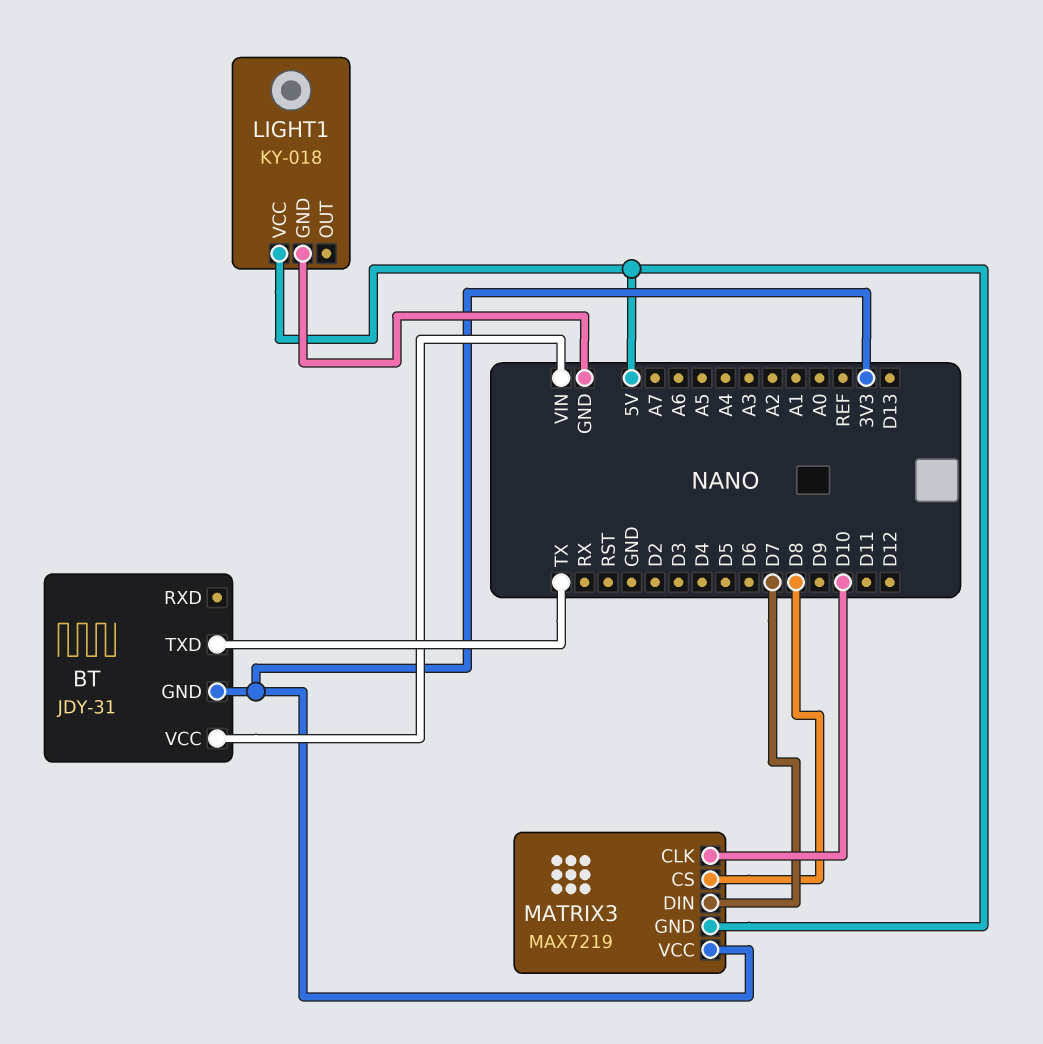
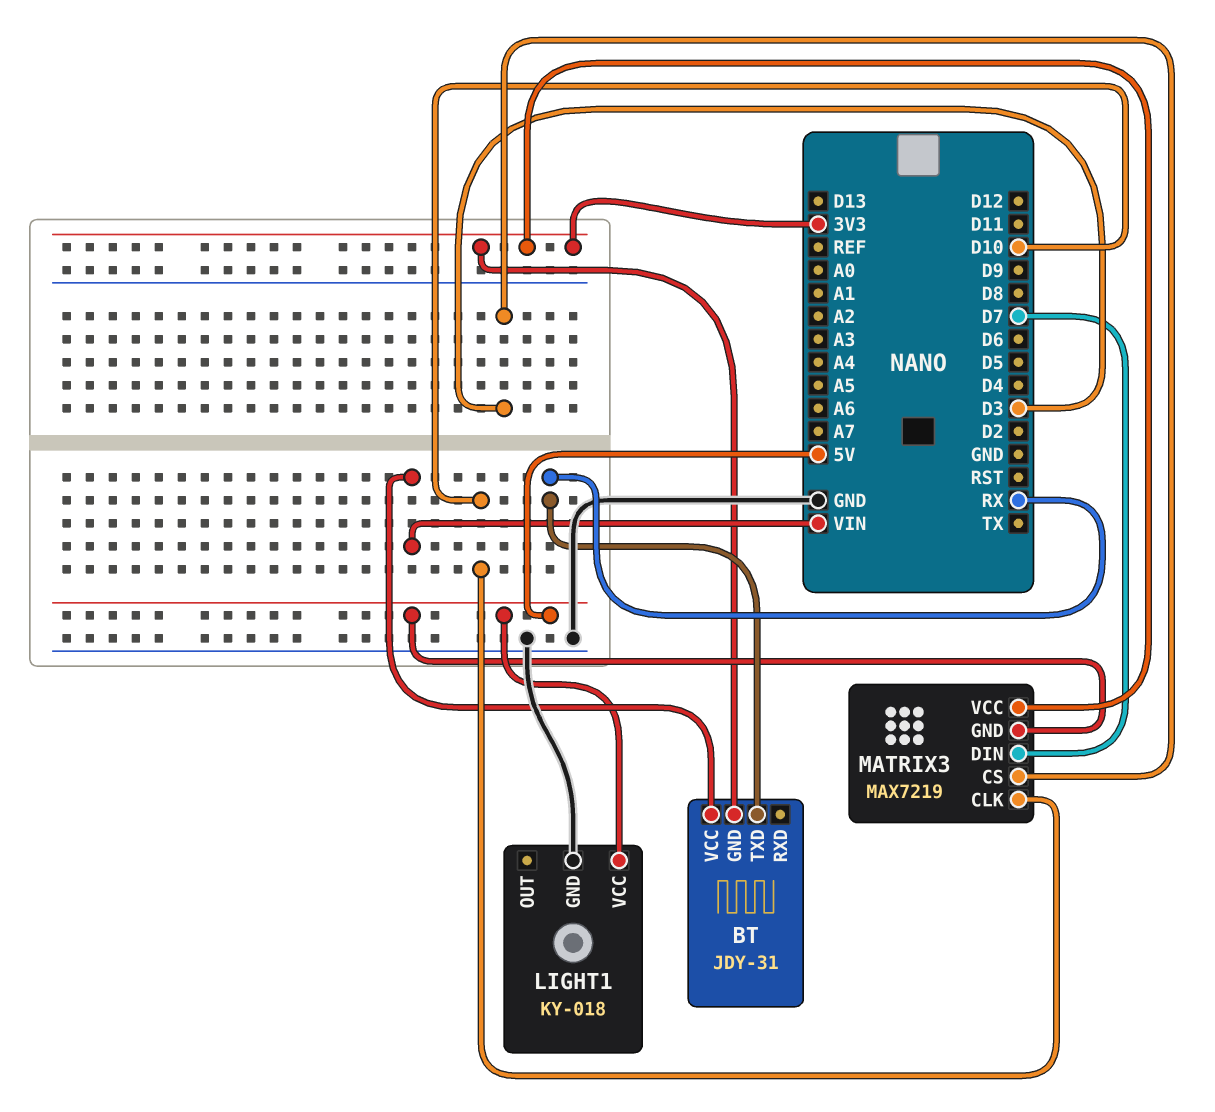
BT pin TXD: TX -> RX
MATRIX3 pin CS: D8 -> D3

